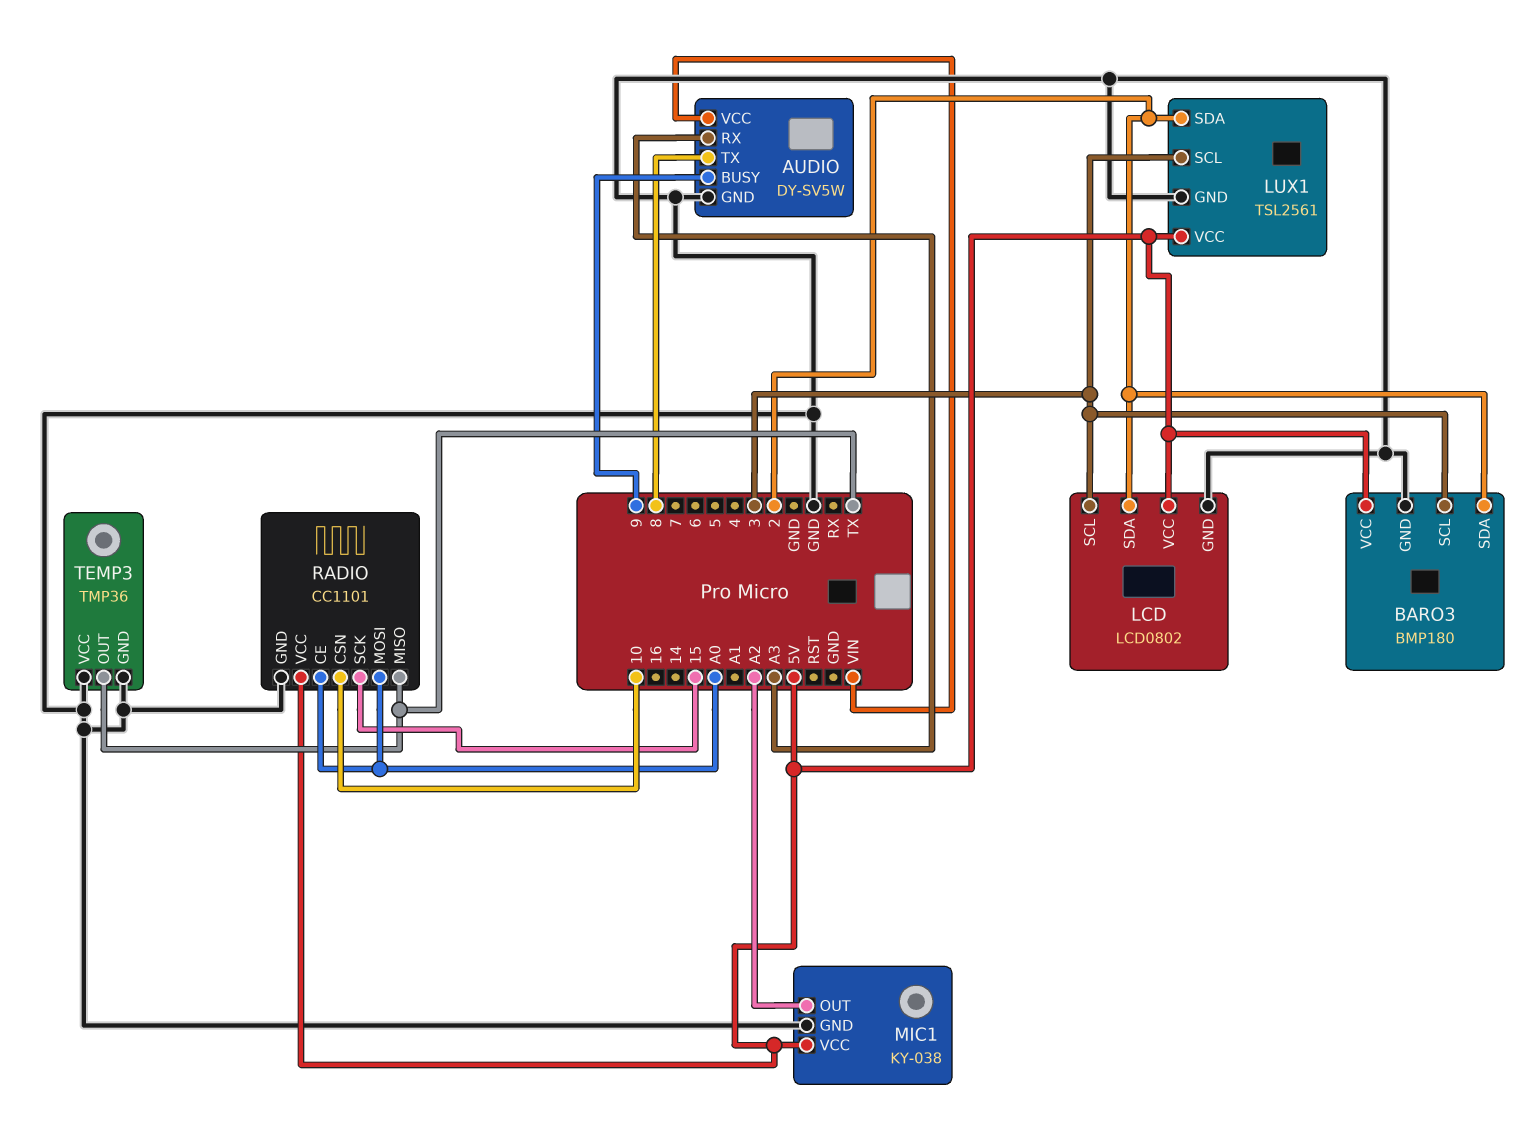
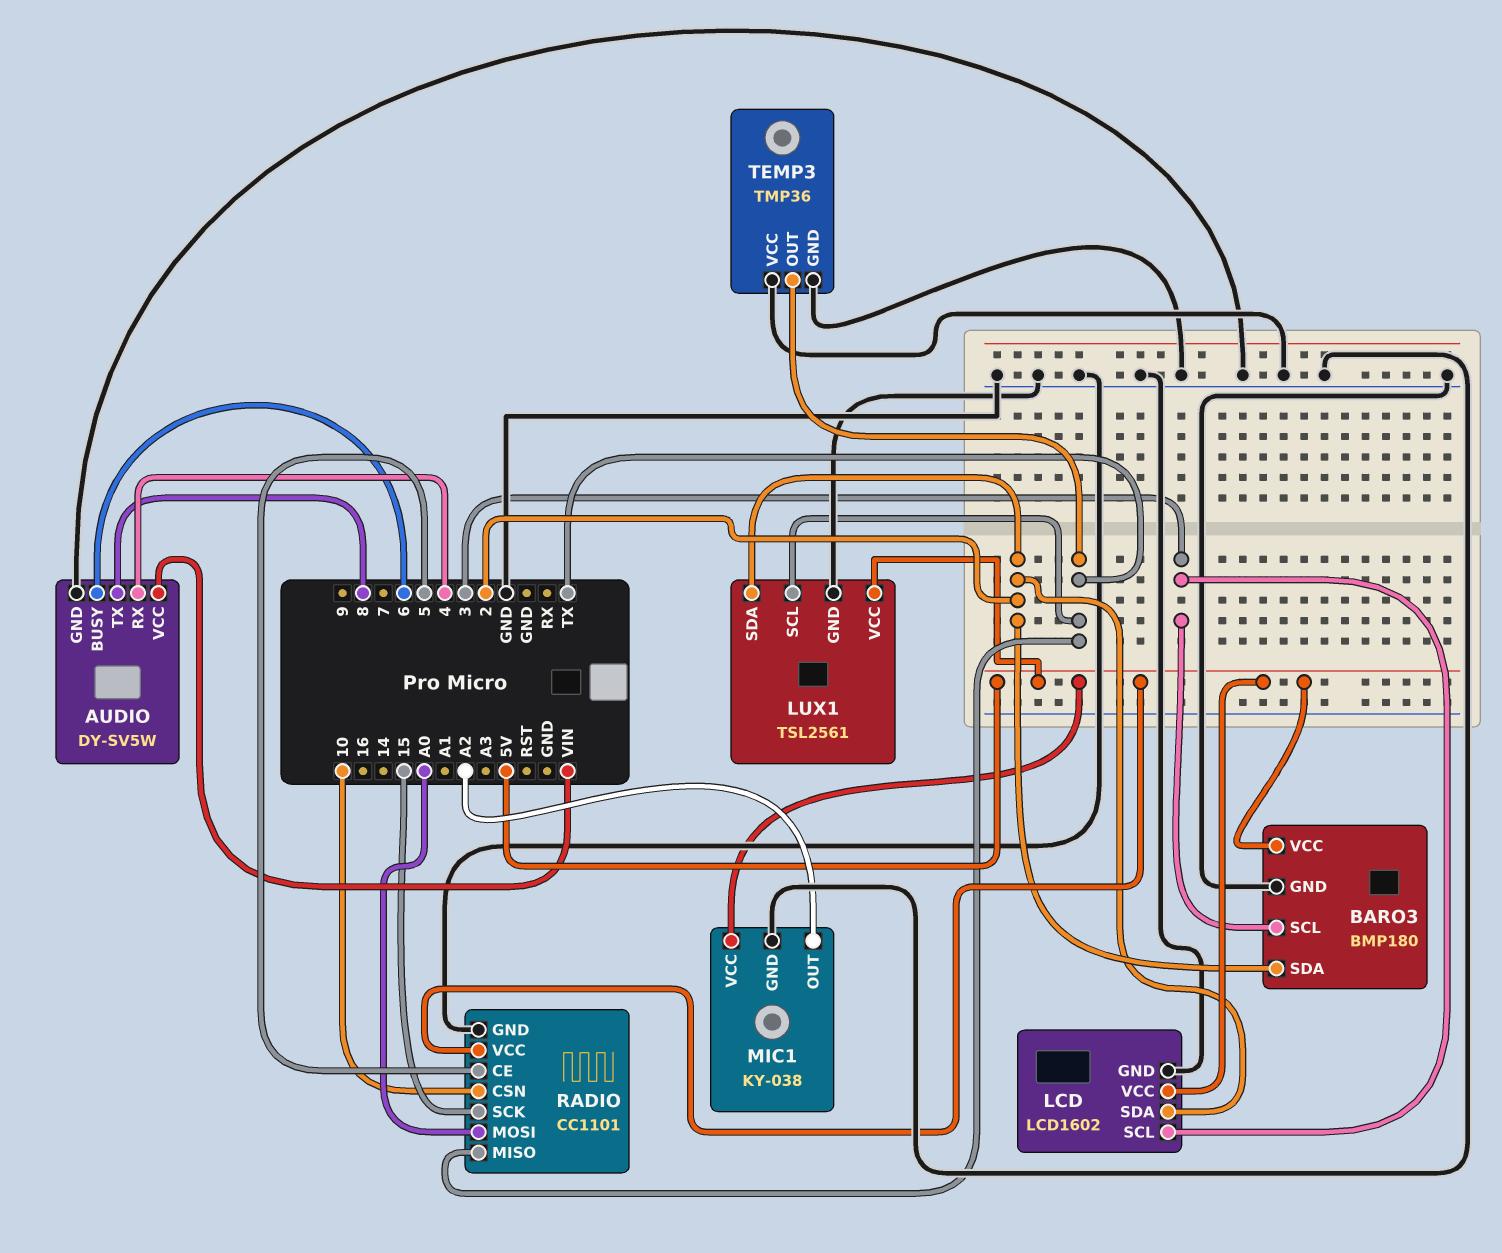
AUDIO pin BUSY: 9 -> 6
AUDIO pin RX: A3 -> 4
LCD: LCD0802 -> LCD1602
LUX1 pin SCL: 3 -> TX
RADIO pin CE: A0 -> 5

